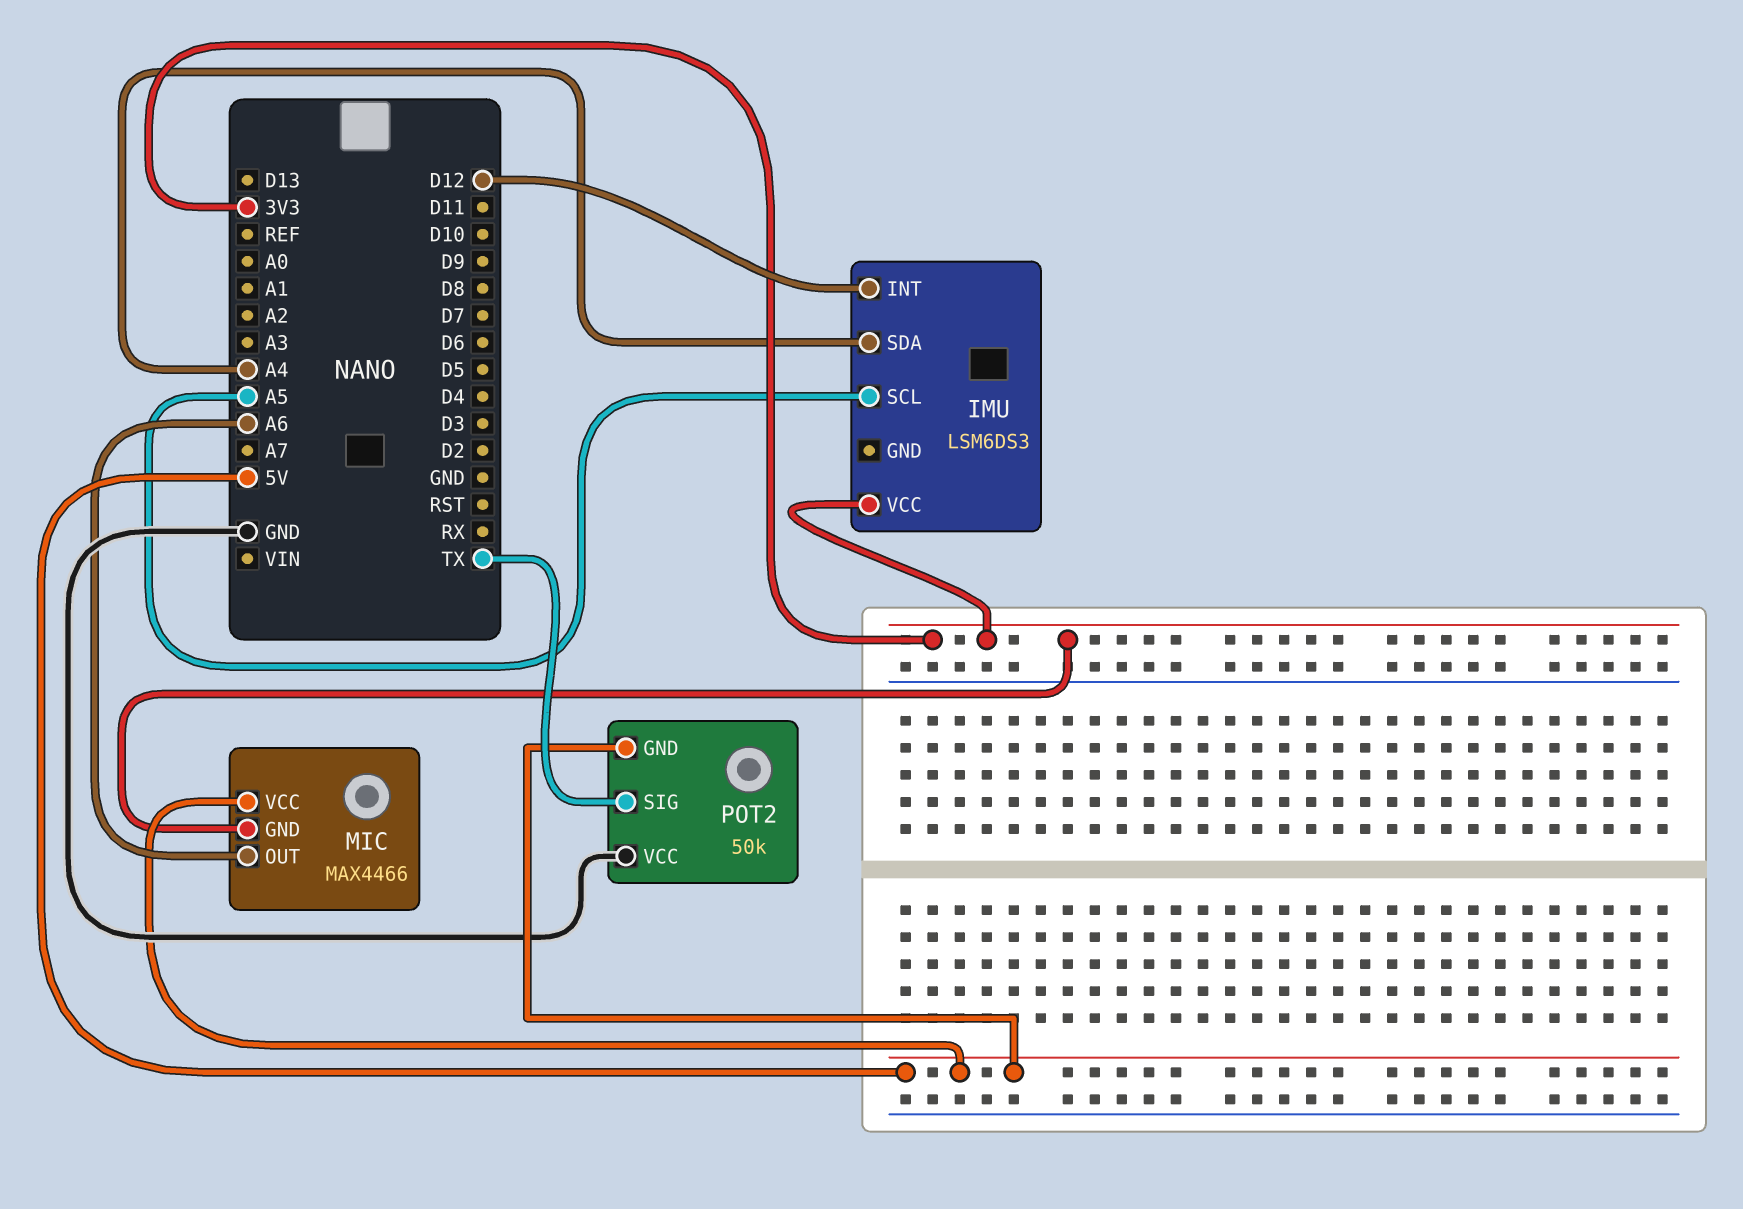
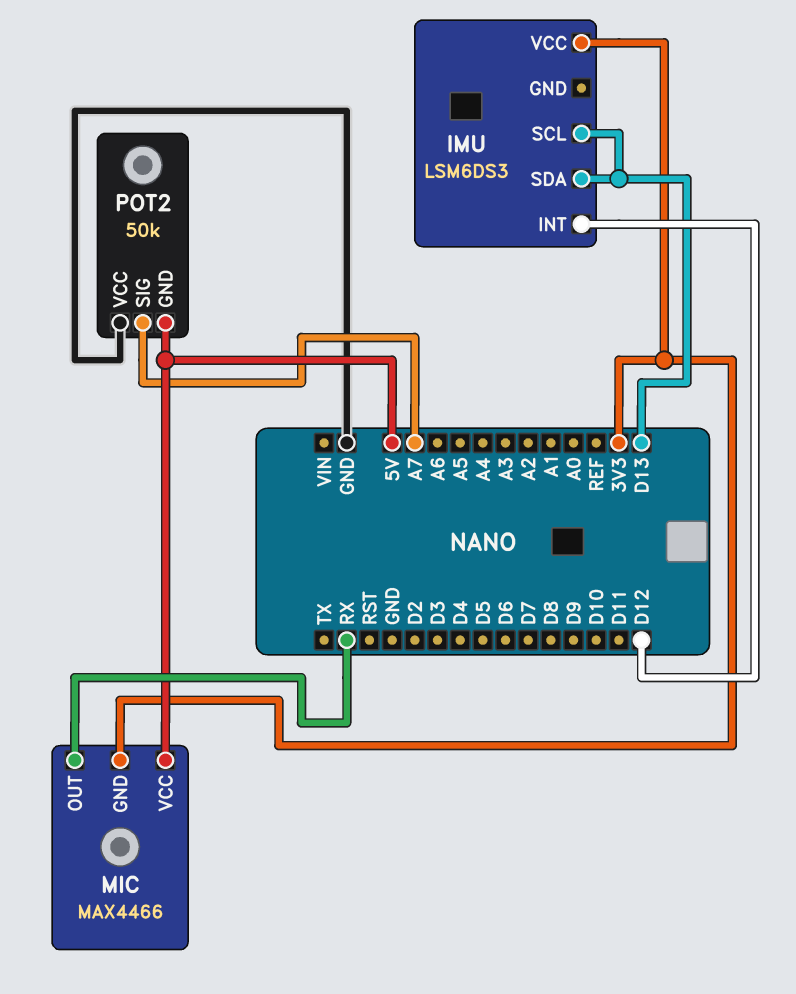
IMU pin SCL: A5 -> D13
IMU pin SDA: A4 -> D13
MIC pin OUT: A6 -> RX
POT2 pin SIG: TX -> A7

